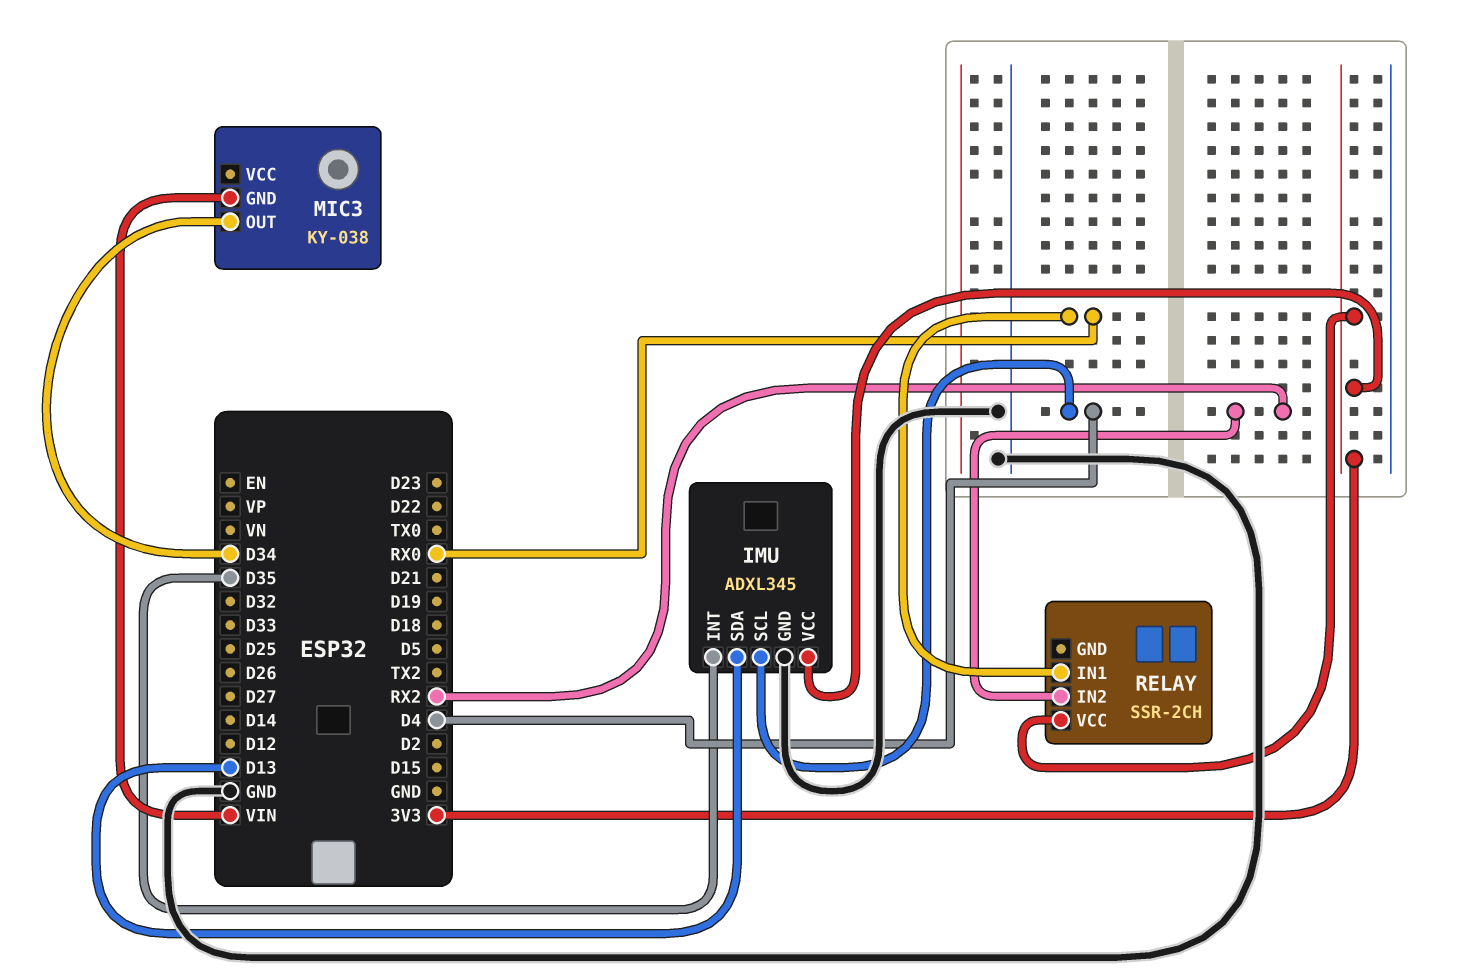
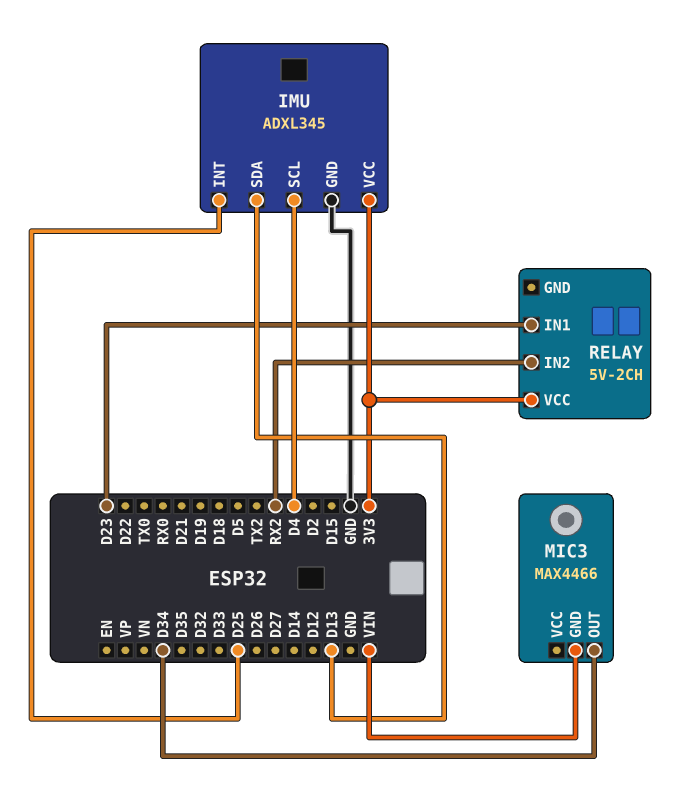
IMU pin INT: D35 -> D25
MIC3: KY-038 -> MAX4466
RELAY: SSR-2CH -> 5V-2CH
RELAY pin IN1: RX0 -> D23

